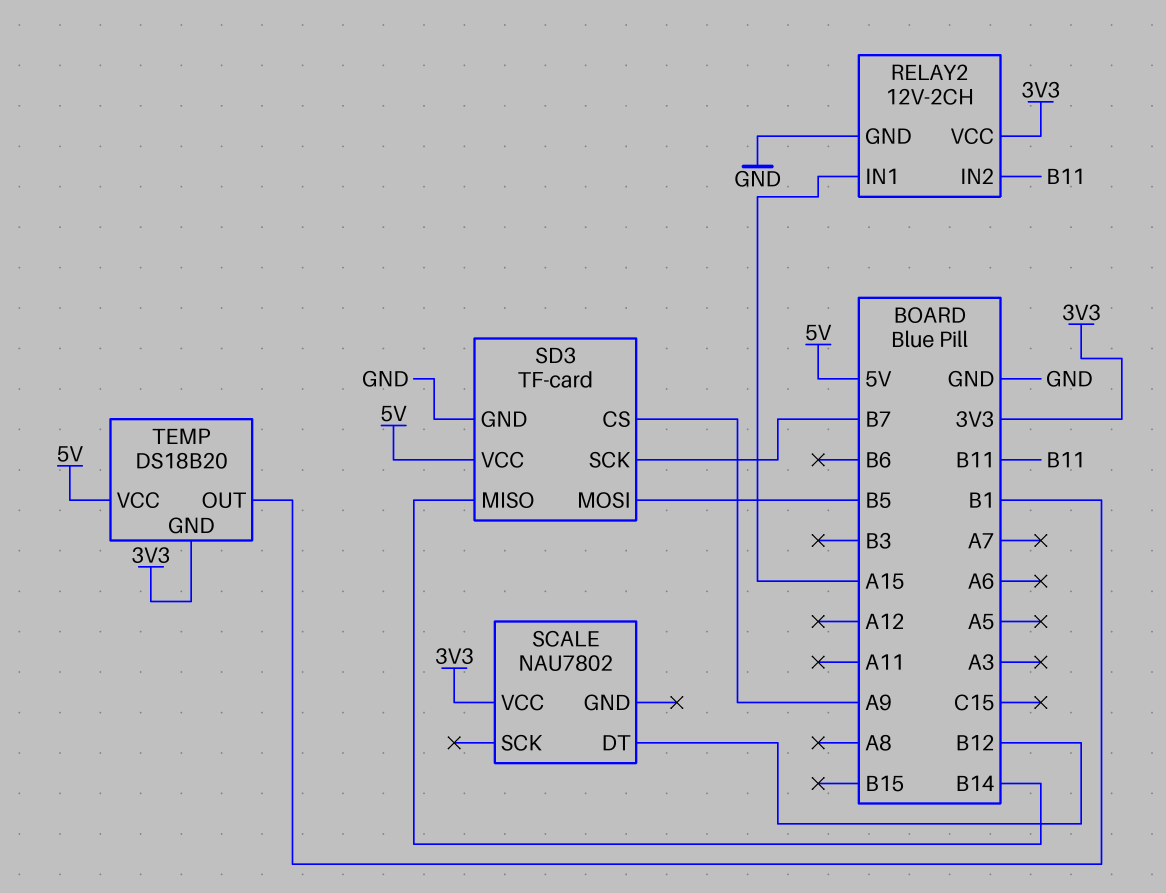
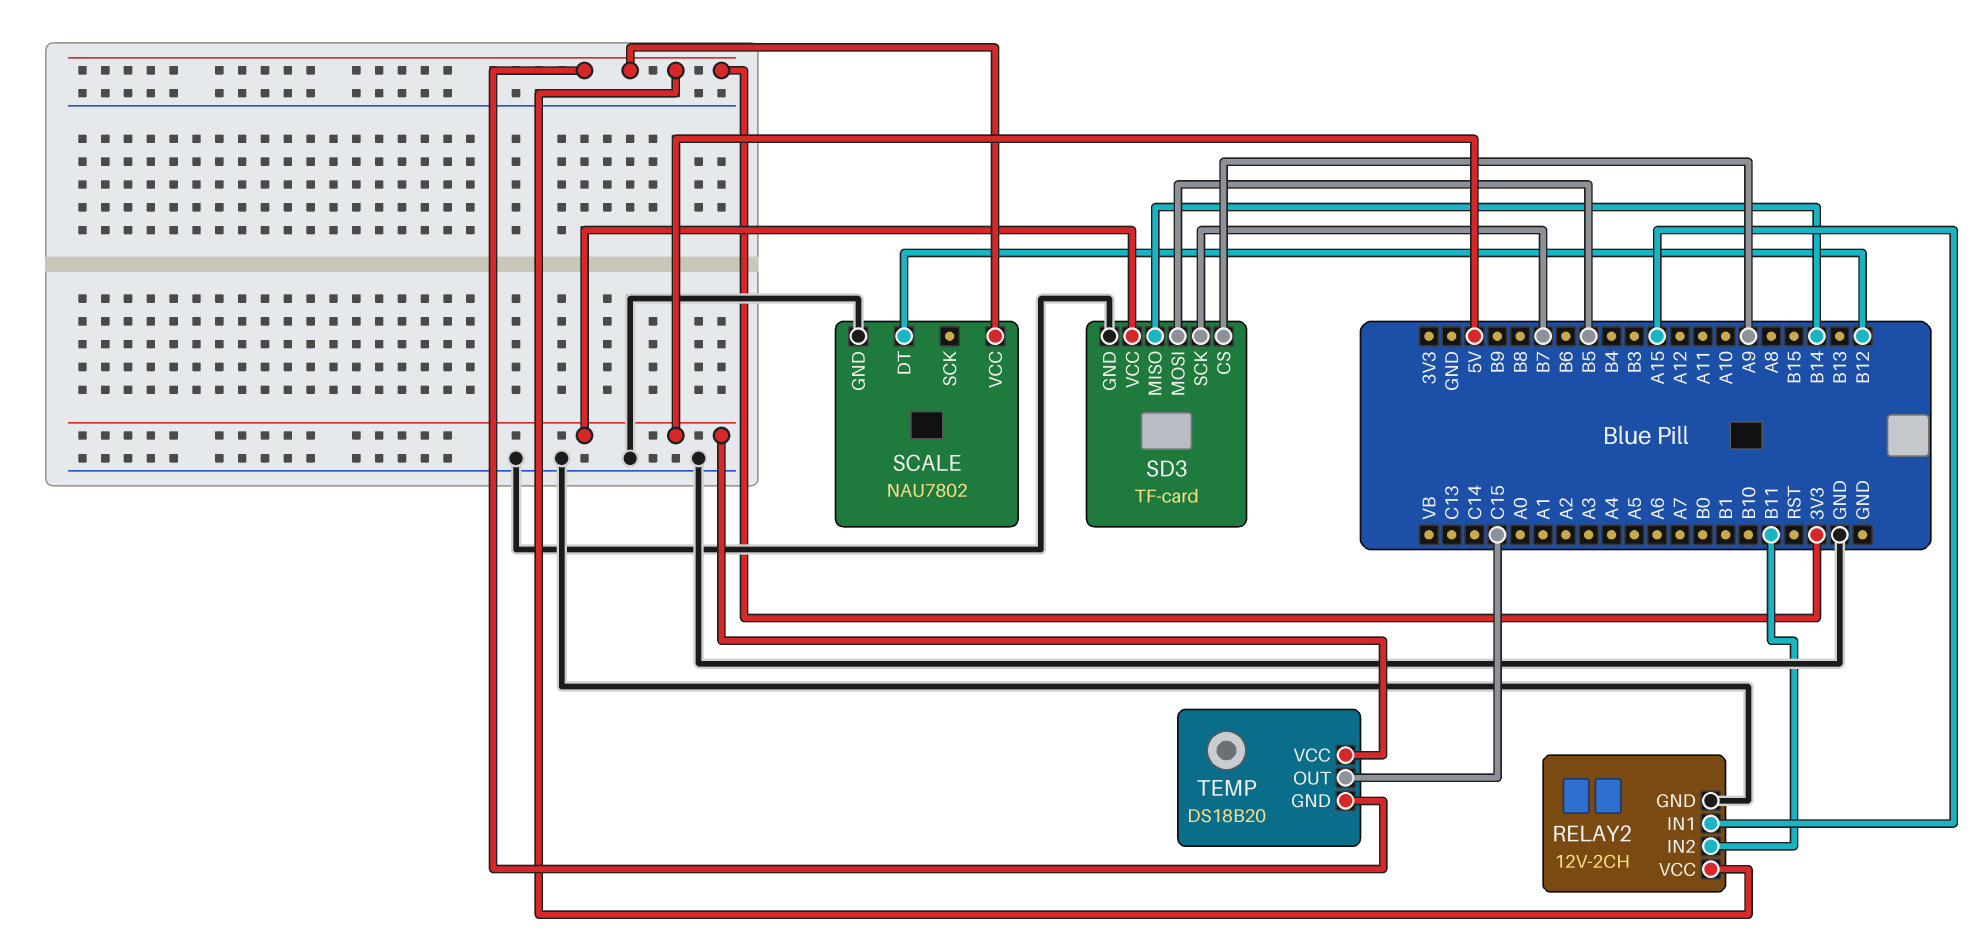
SCALE pin GND: none -> GND
TEMP pin OUT: B1 -> C15

